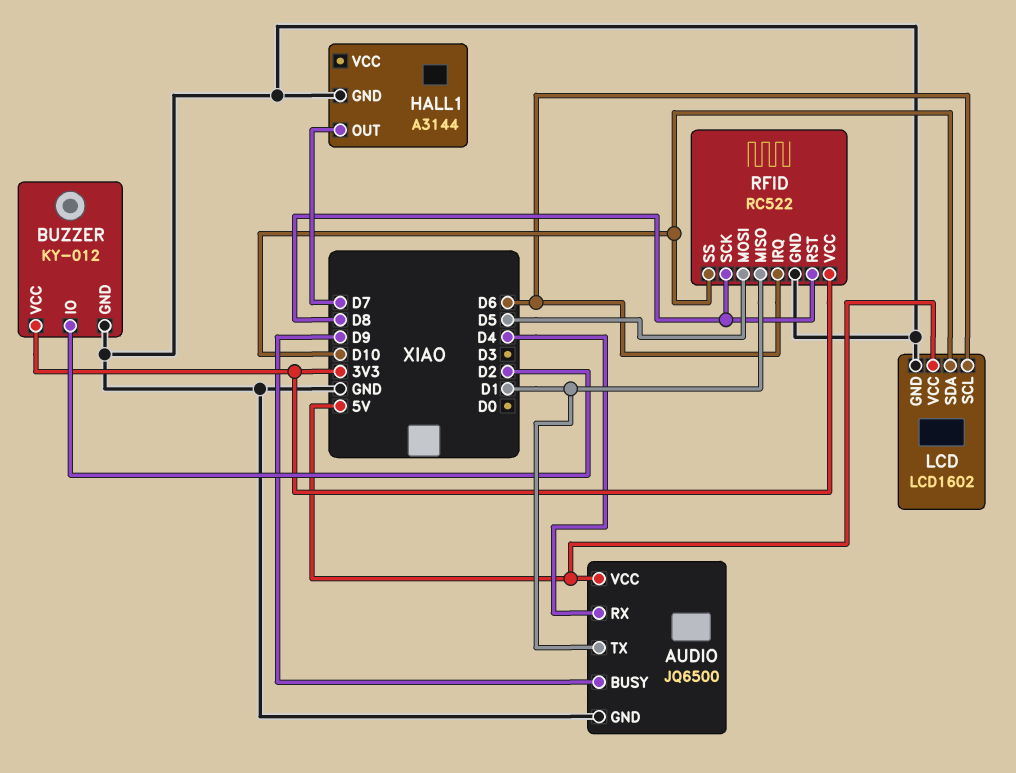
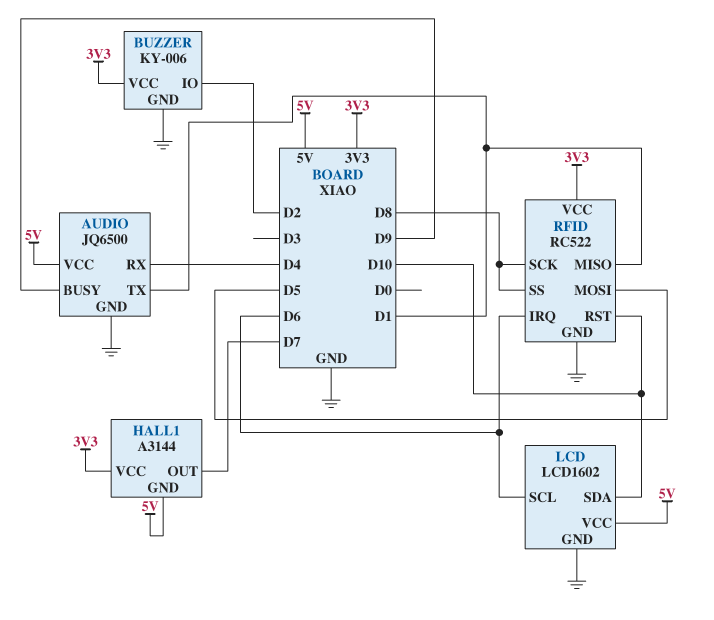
BUZZER: KY-012 -> KY-006
HALL1 pin GND: GND -> 5V
HALL1 pin VCC: none -> 3V3
RFID pin RST: D8 -> D10
RFID pin SS: D10 -> D8

